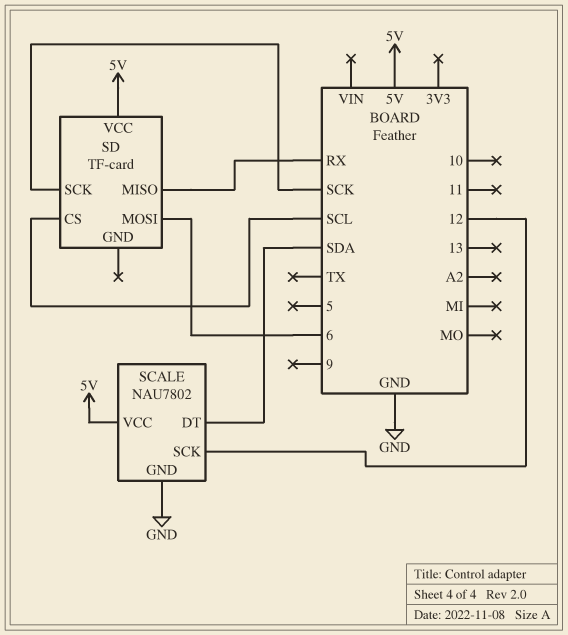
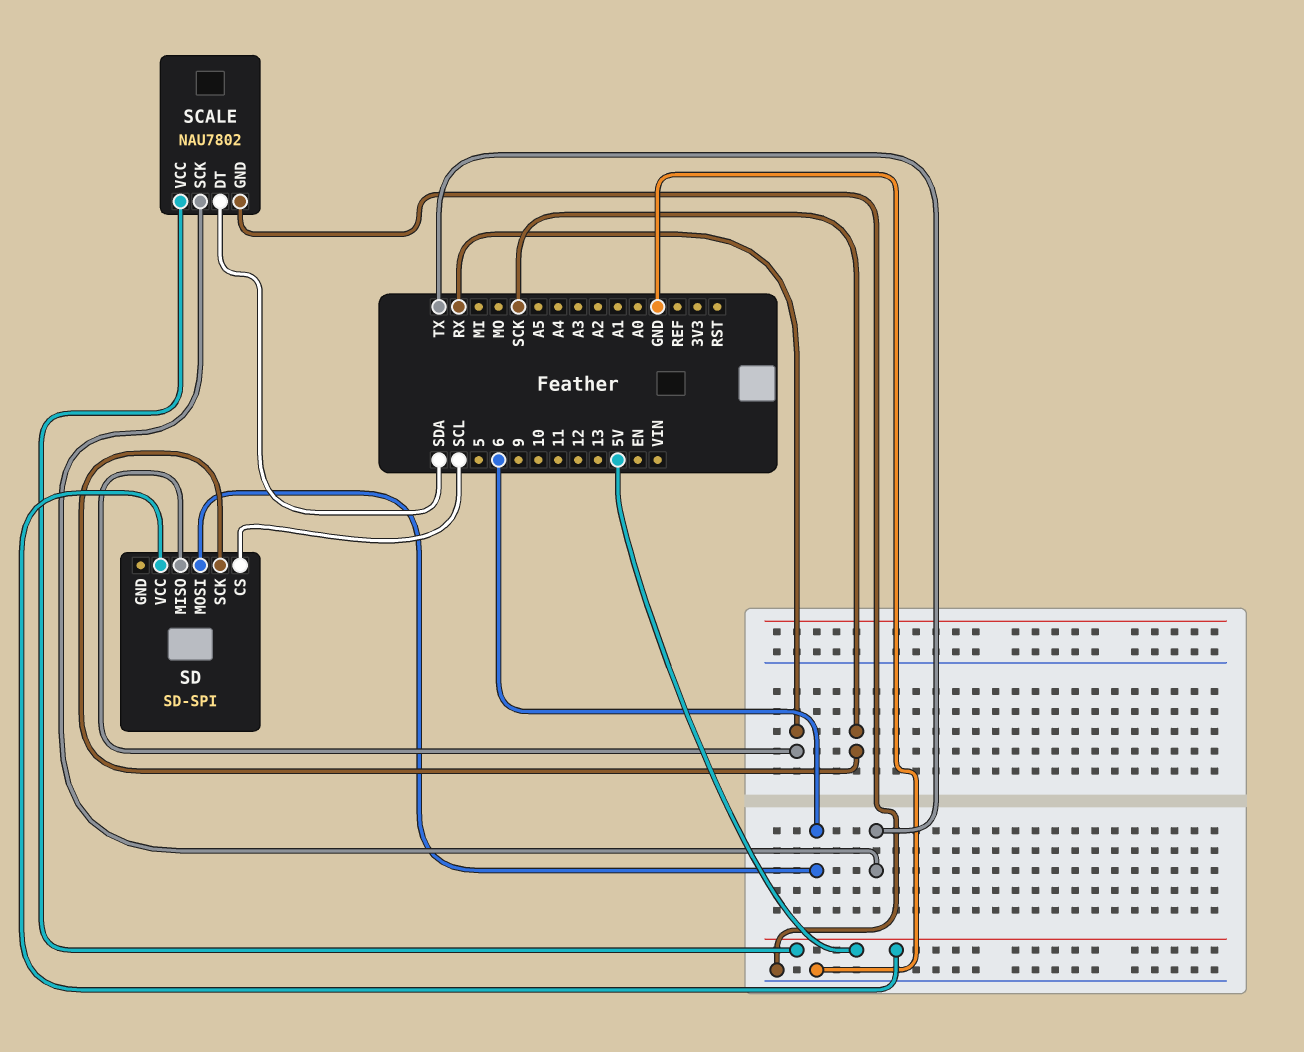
SCALE pin SCK: 12 -> TX
SD: TF-card -> SD-SPI

